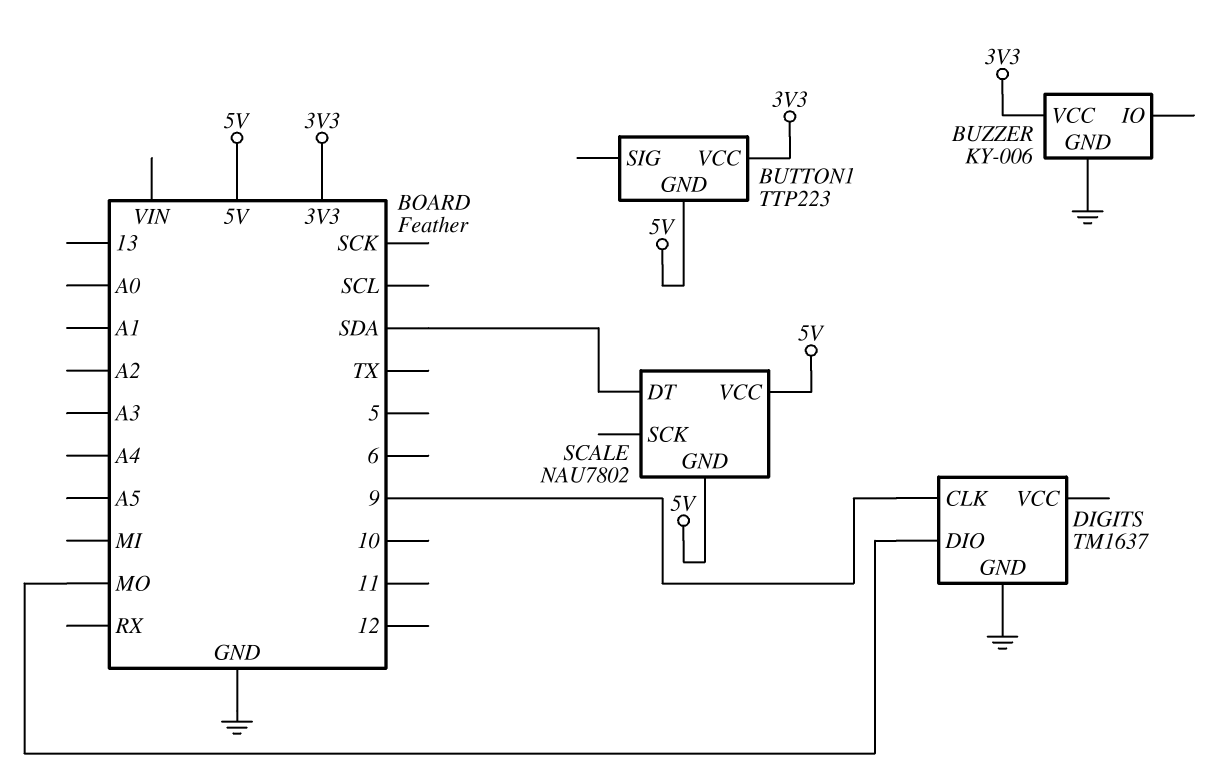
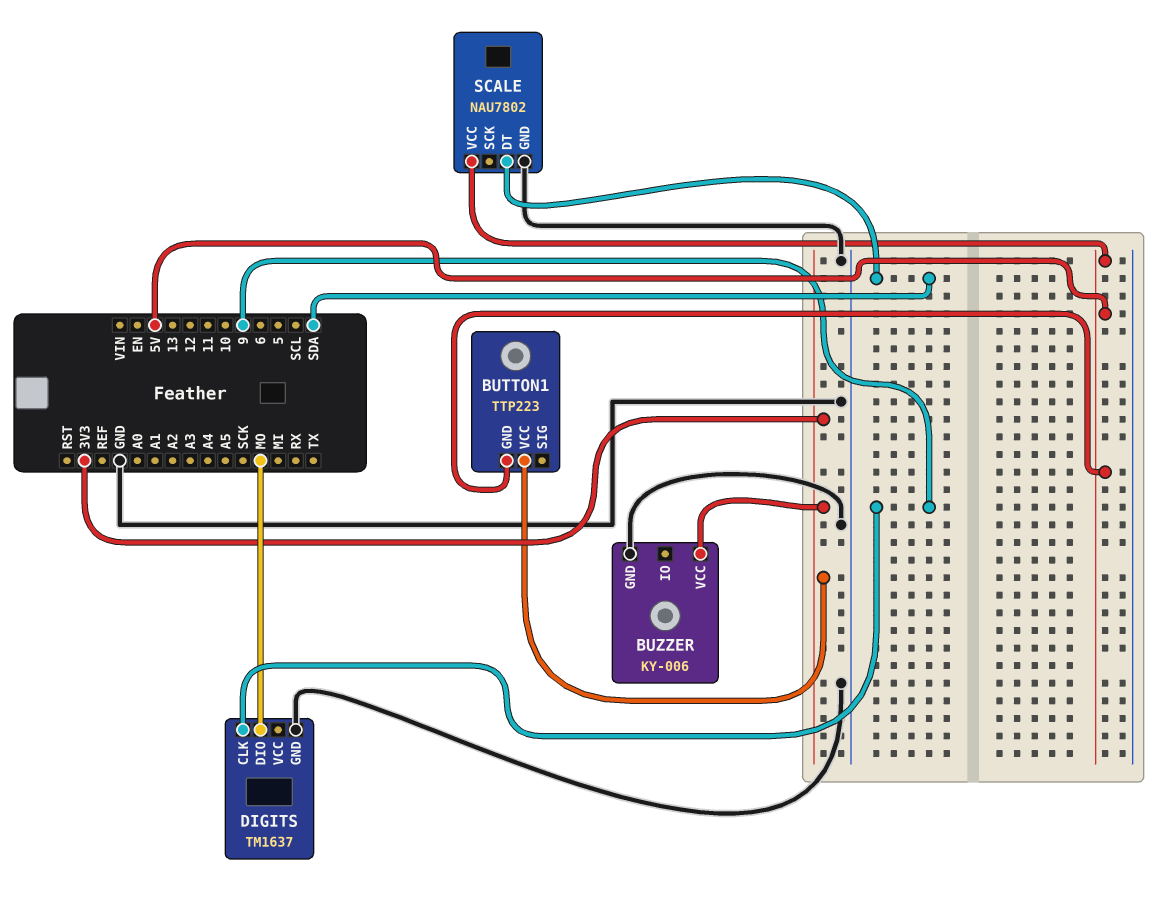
SCALE pin GND: 5V -> GND

